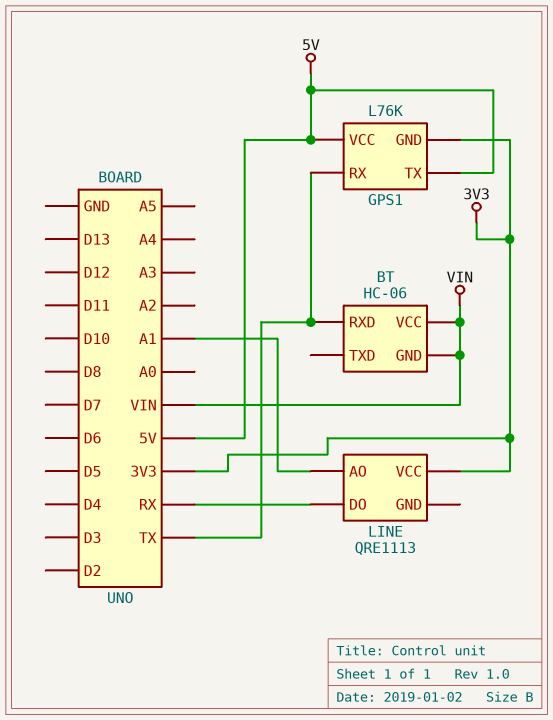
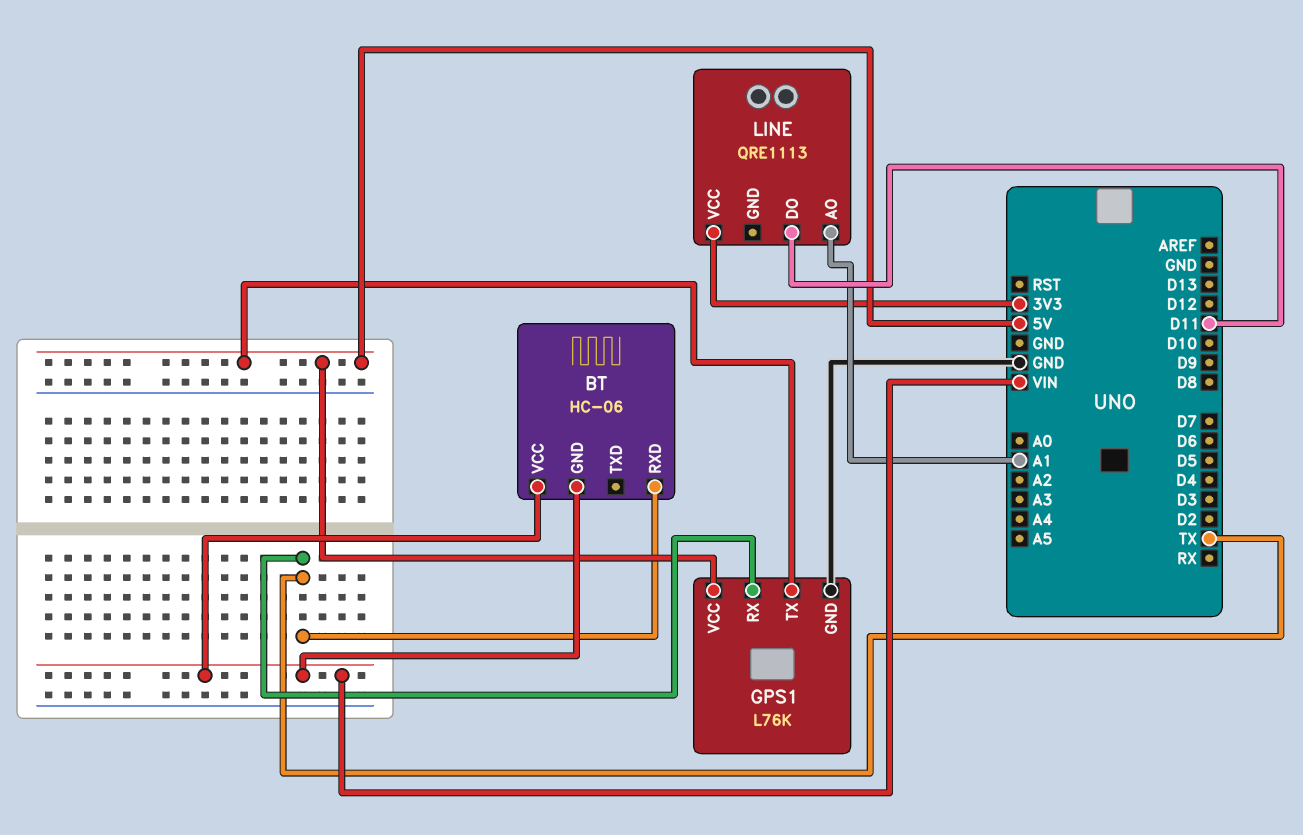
GPS1 pin GND: 3V3 -> GND
LINE pin DO: RX -> D11

